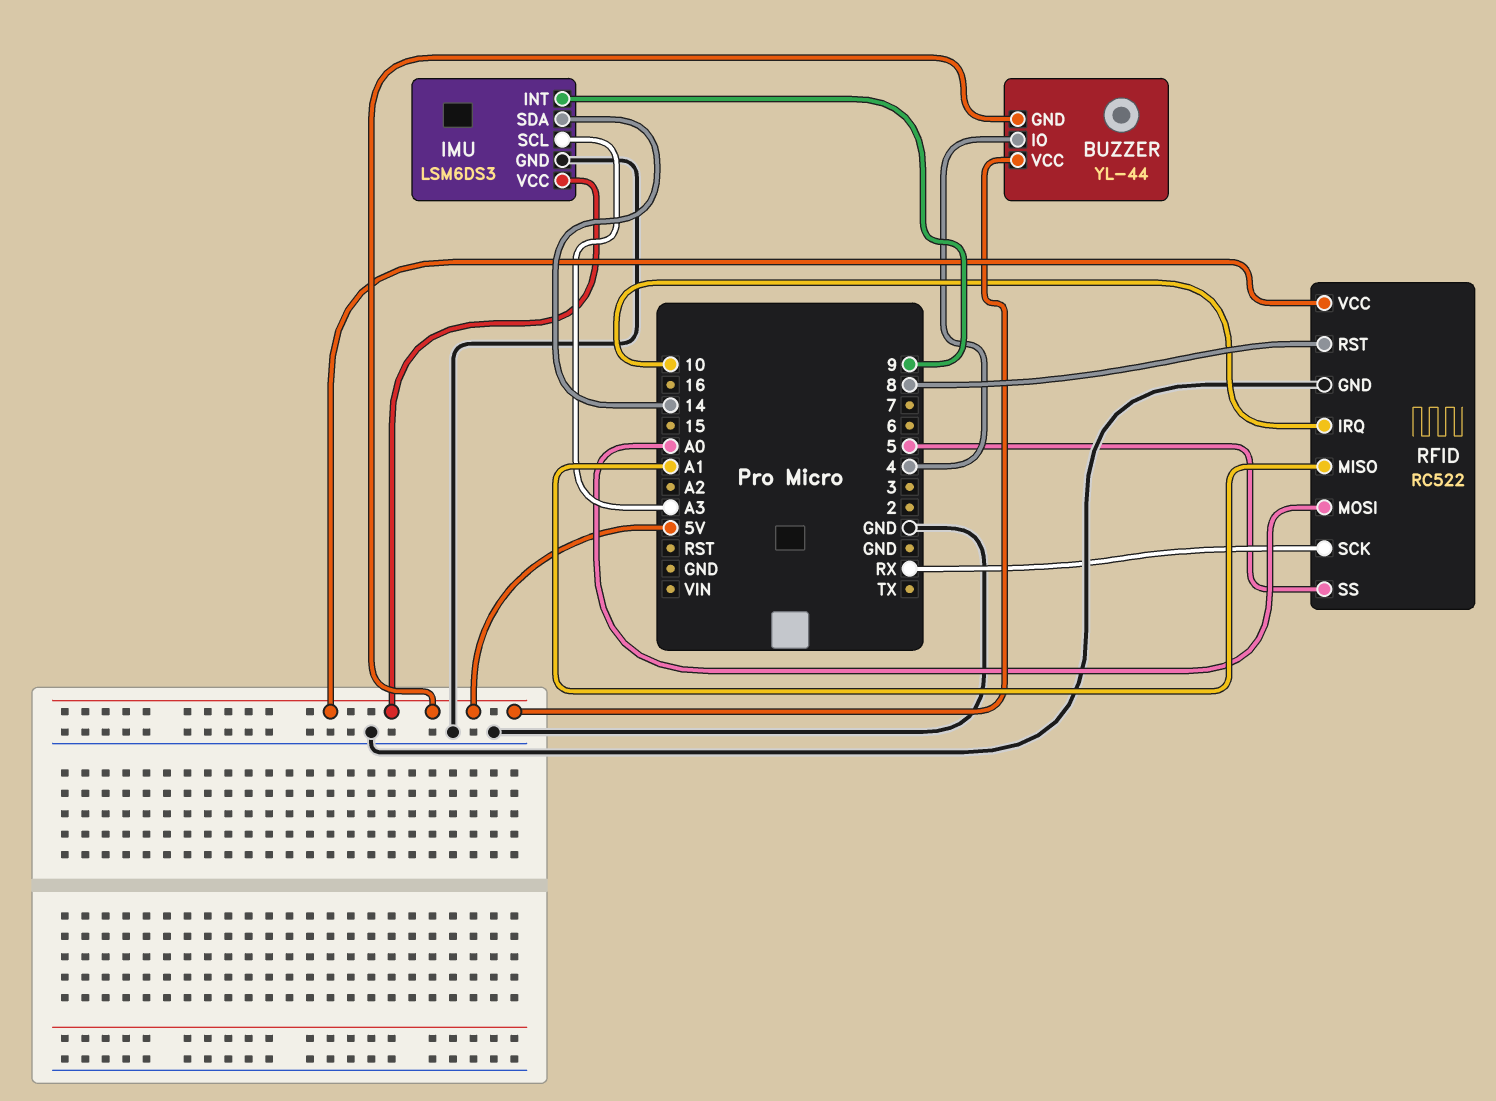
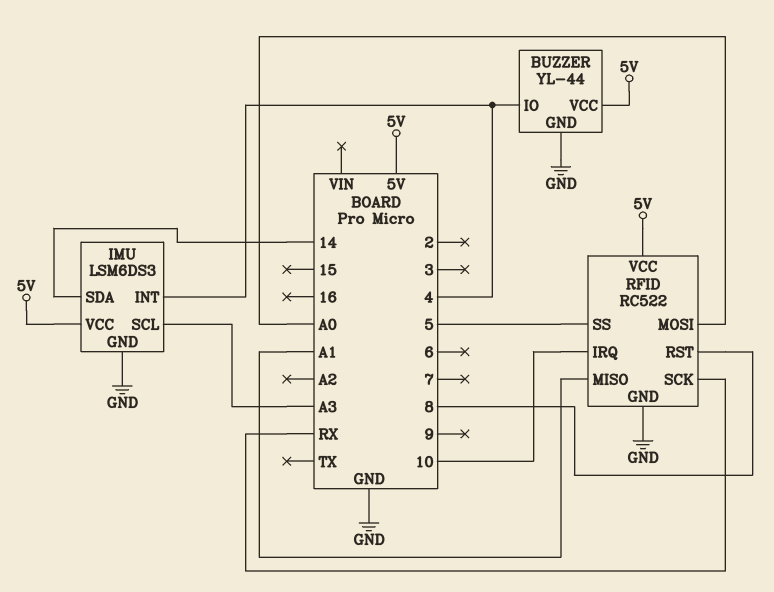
BUZZER pin GND: 5V -> GND
IMU pin INT: 9 -> 4

